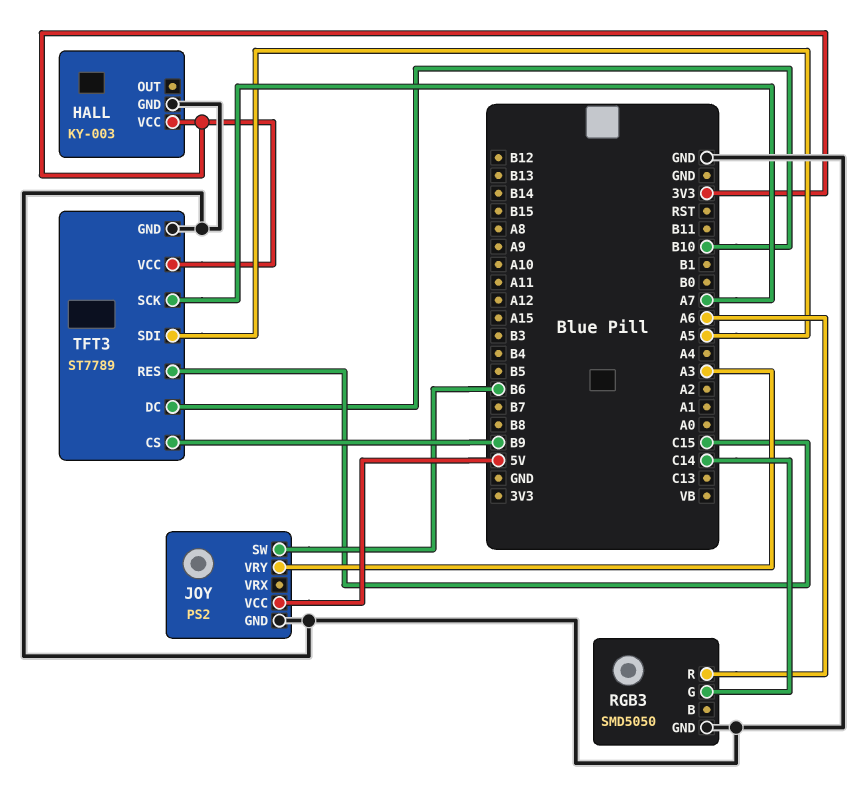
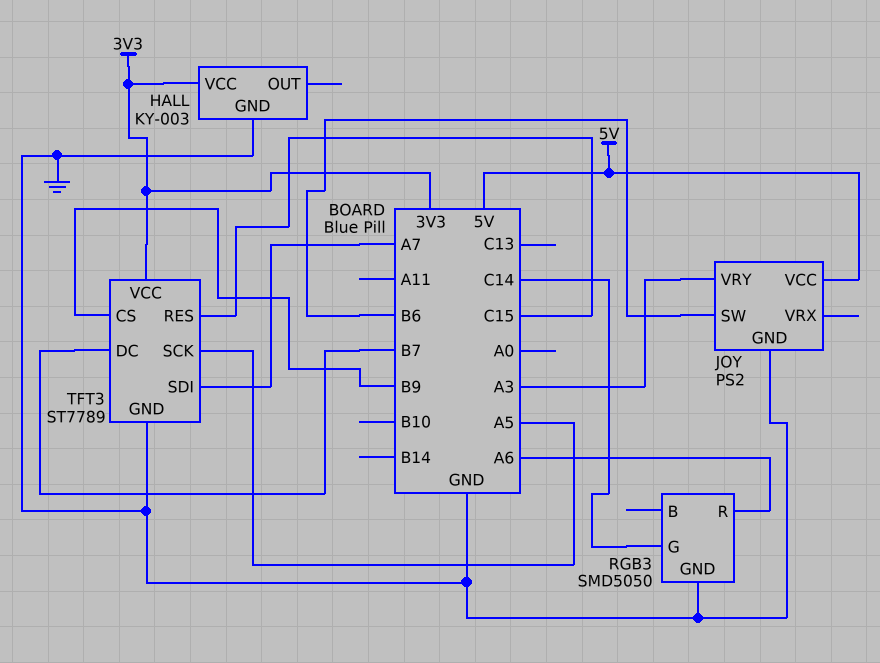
TFT3 pin DC: B10 -> B7
TFT3 pin SCK: A7 -> A5
TFT3 pin SDI: A5 -> A7

